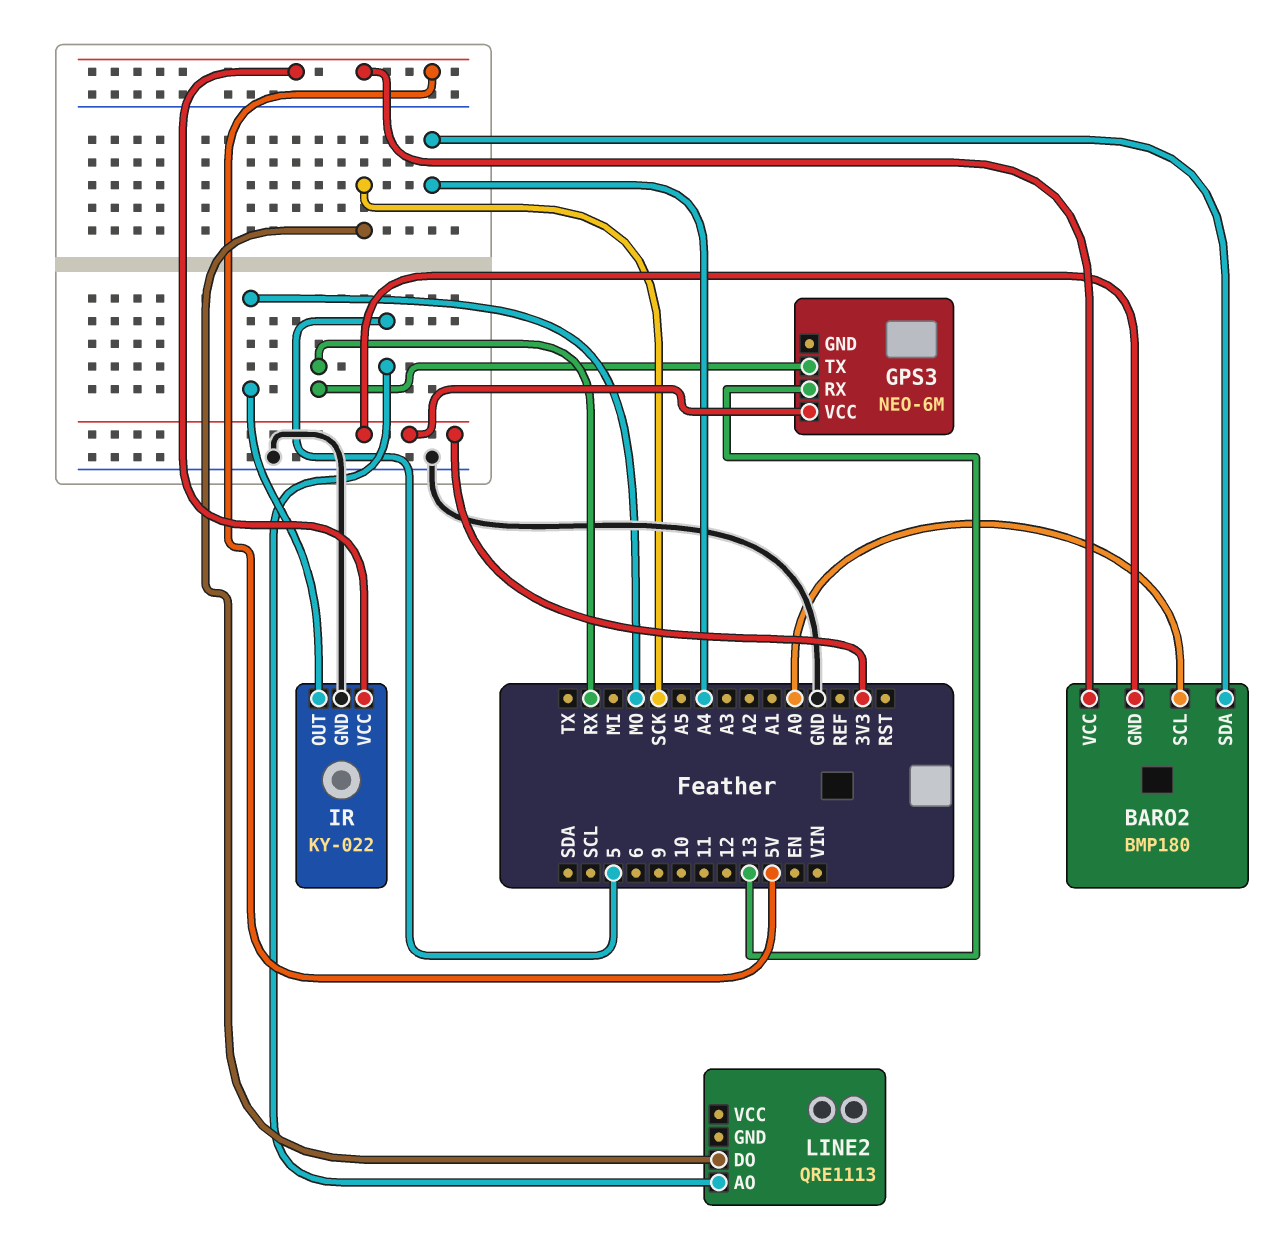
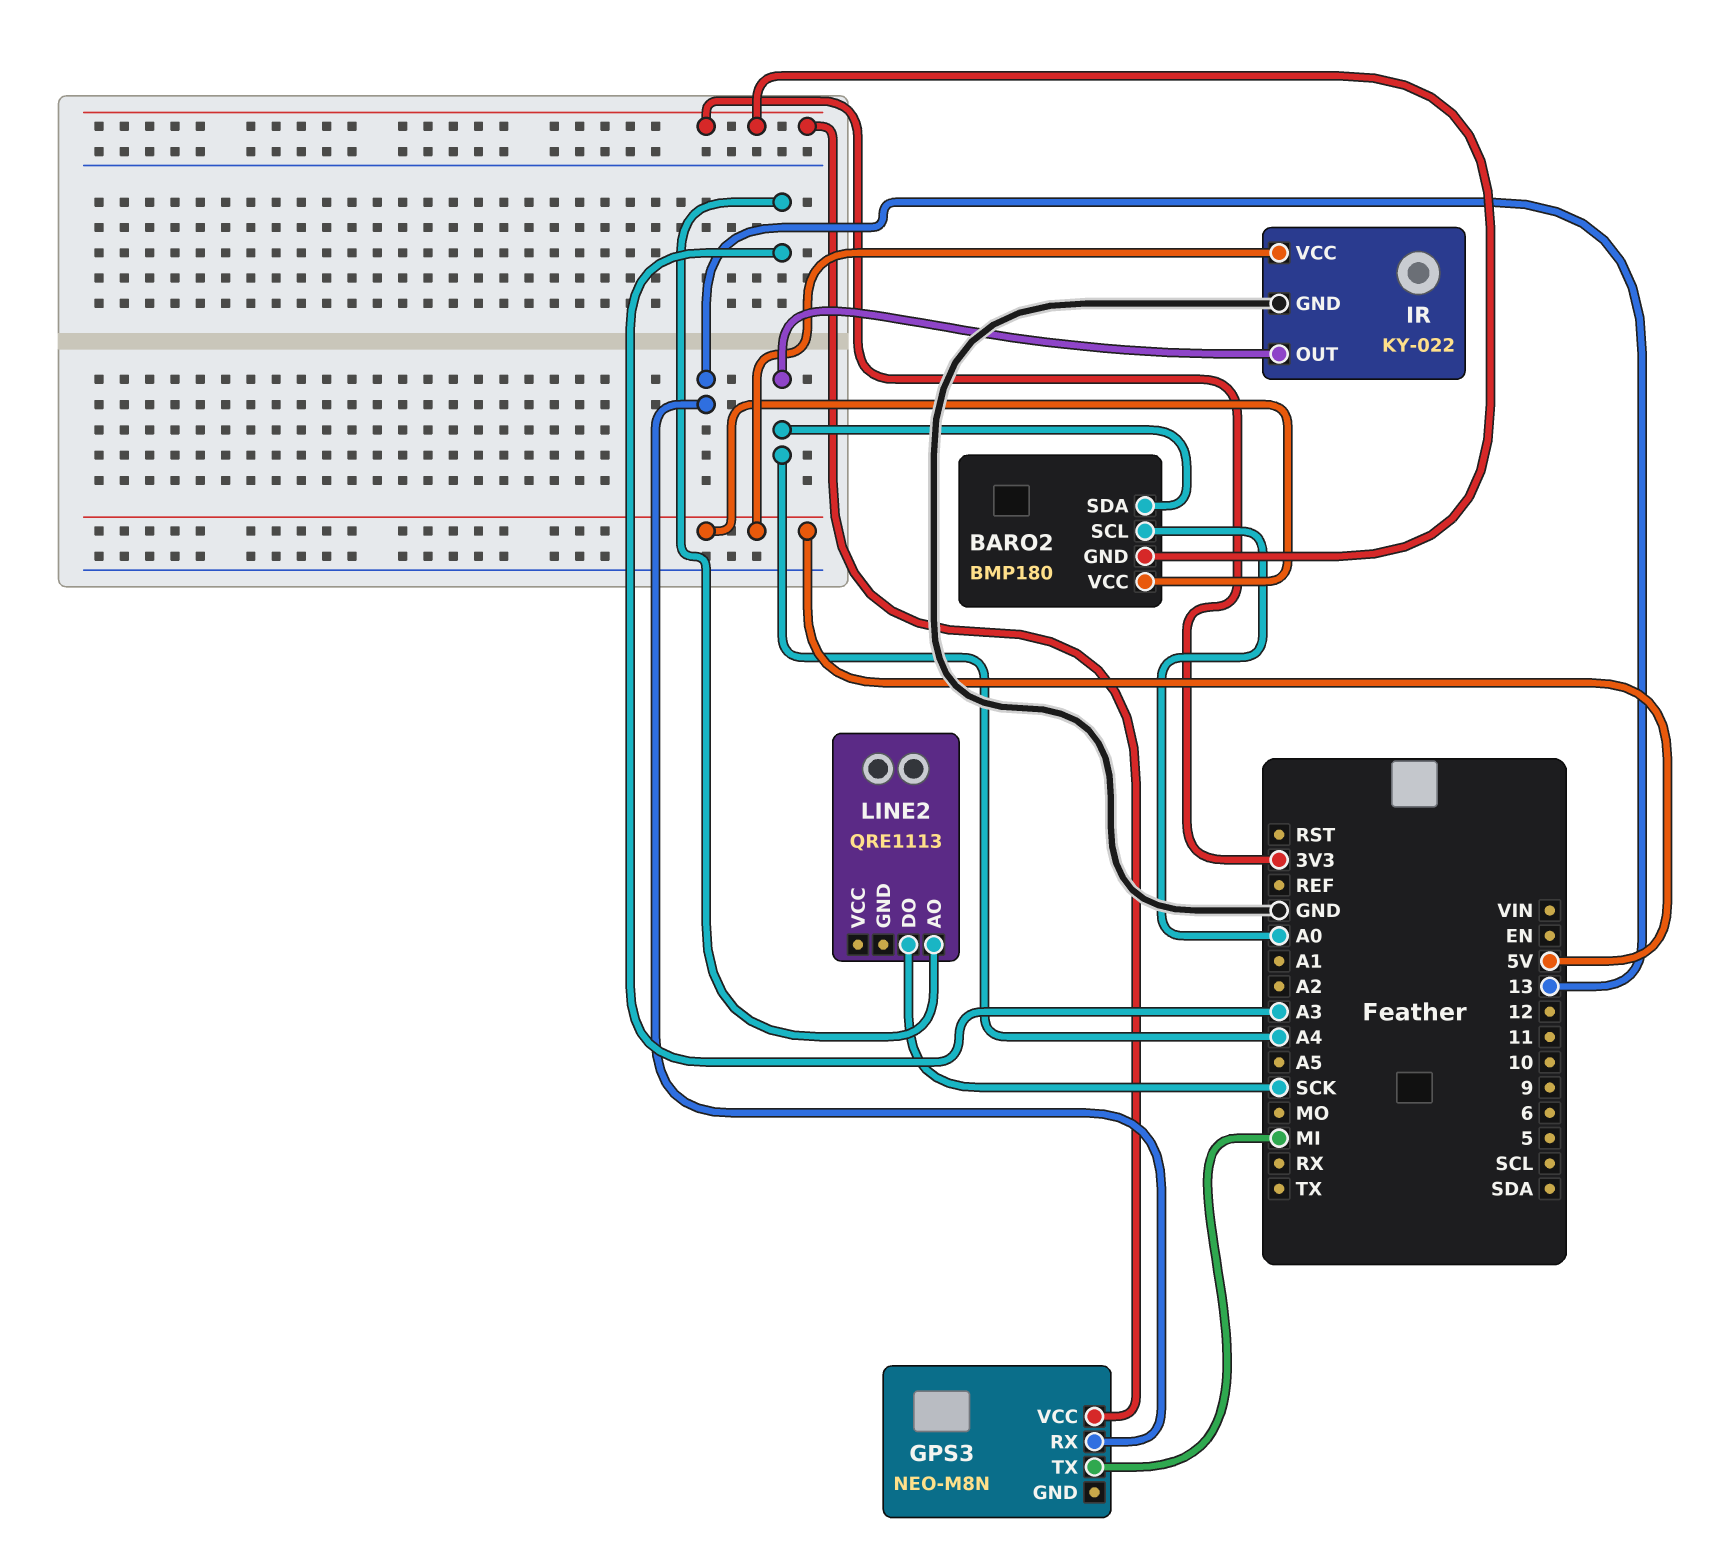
GPS3: NEO-6M -> NEO-M8N
GPS3 pin TX: RX -> MI
IR pin OUT: MO -> A4
LINE2 pin AO: 5 -> A3

